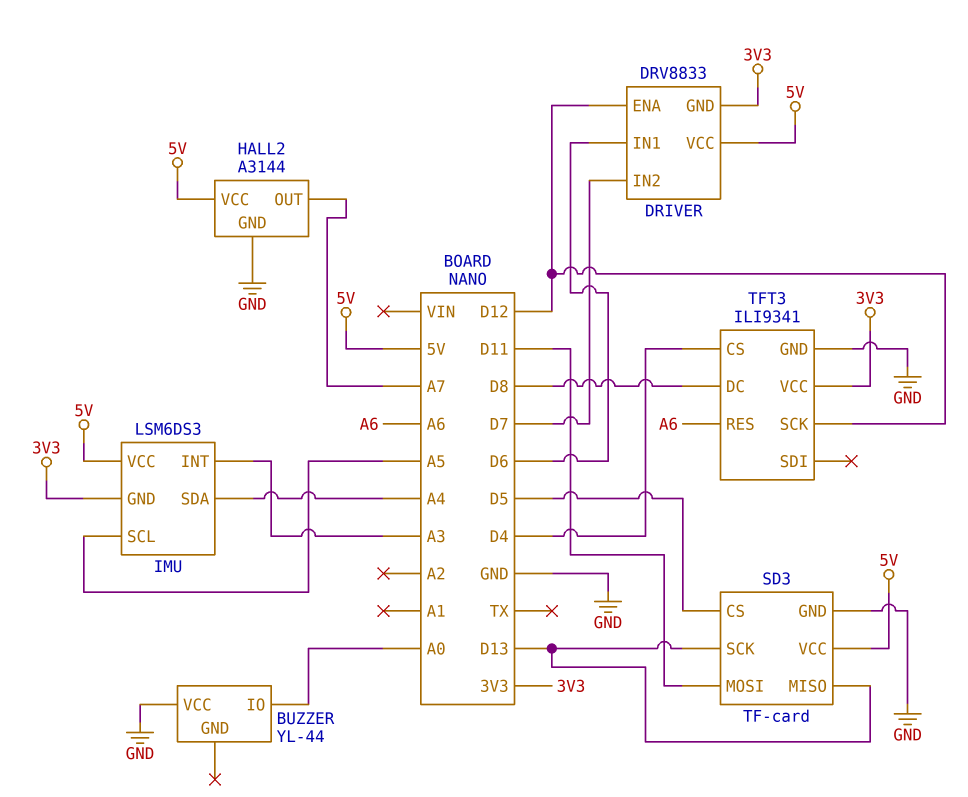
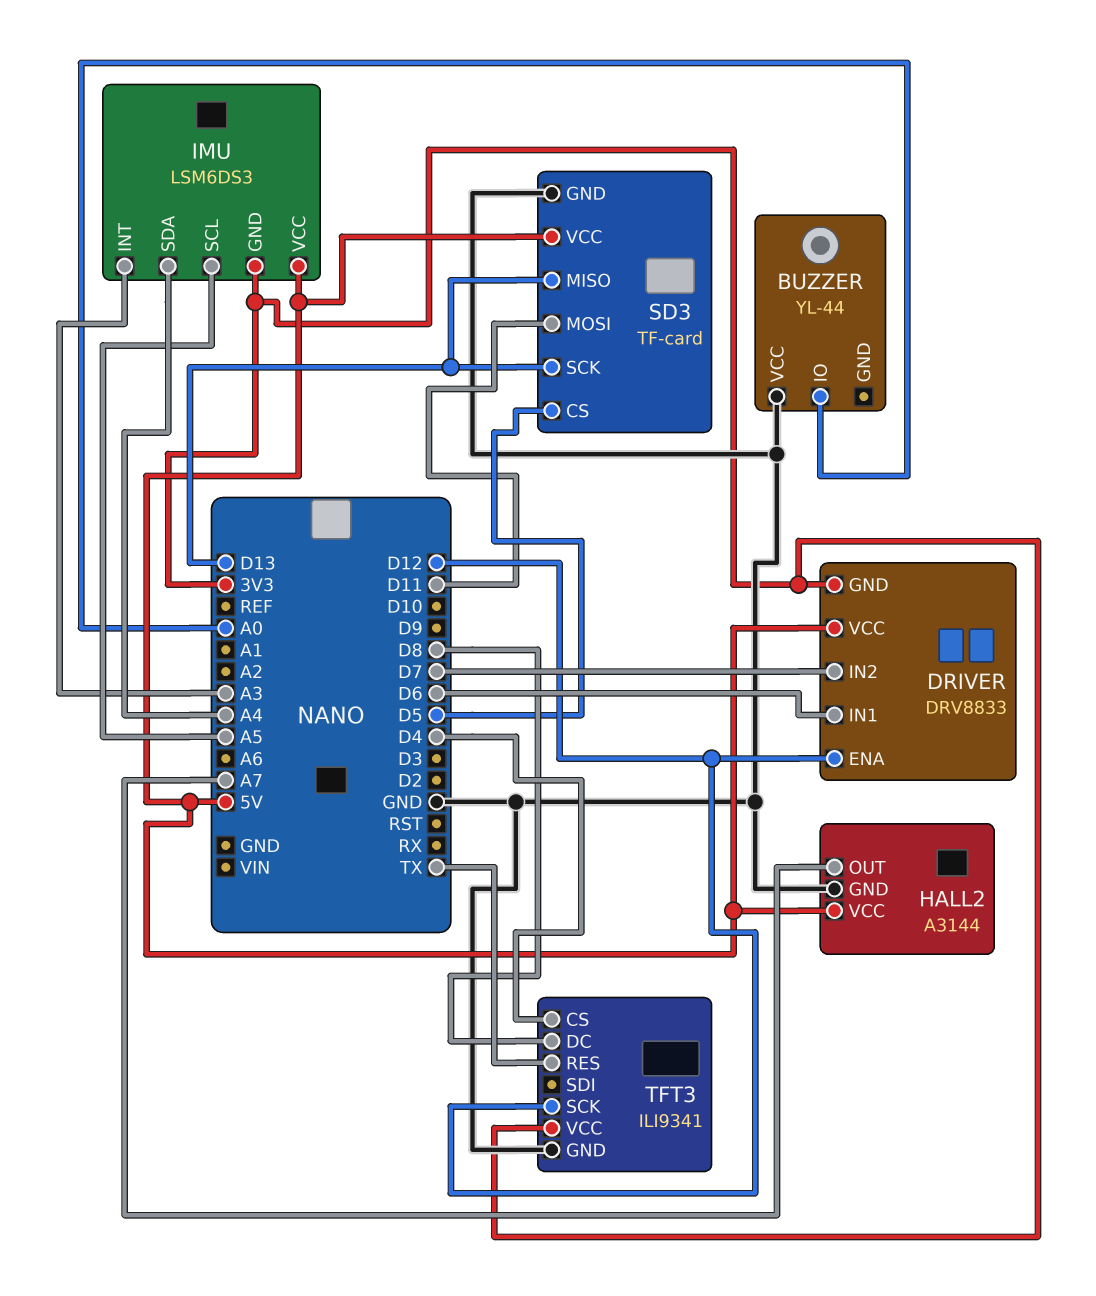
TFT3 pin RES: A6 -> TX

